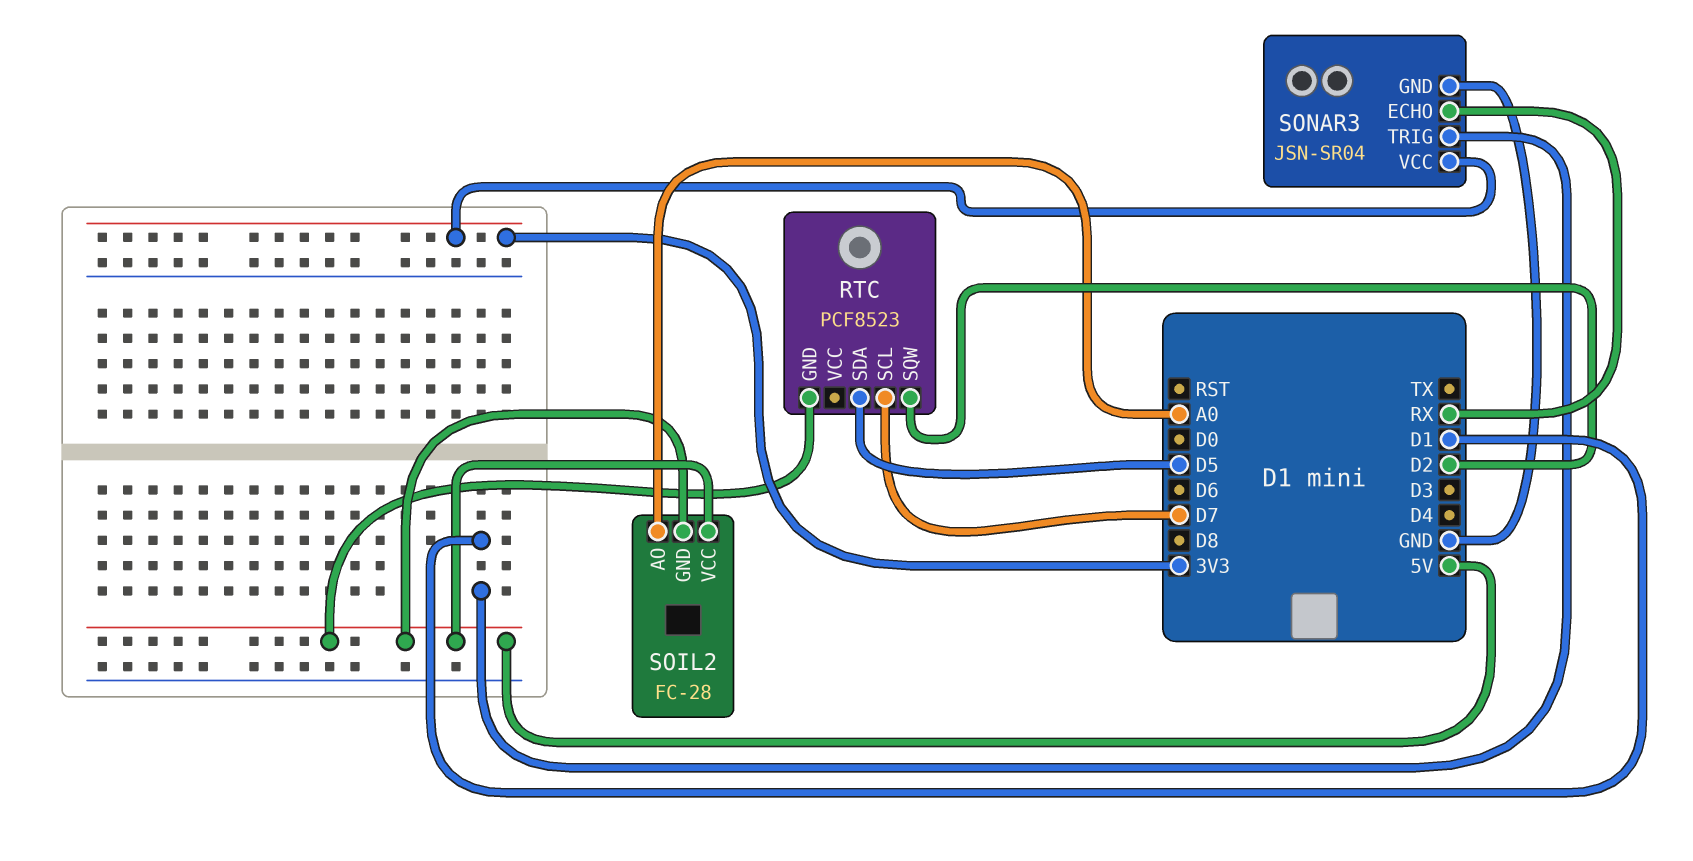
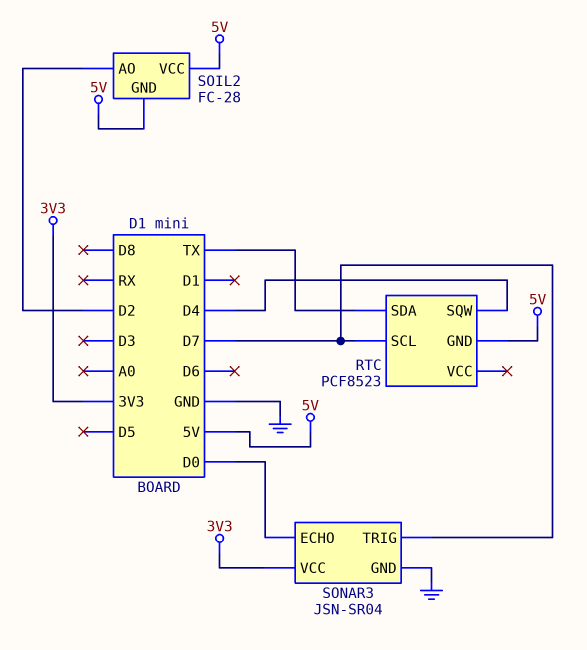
RTC pin SDA: D5 -> TX
RTC pin SQW: D2 -> D4
SOIL2 pin AO: A0 -> D2
SONAR3 pin ECHO: RX -> D0
SONAR3 pin TRIG: D1 -> D7

